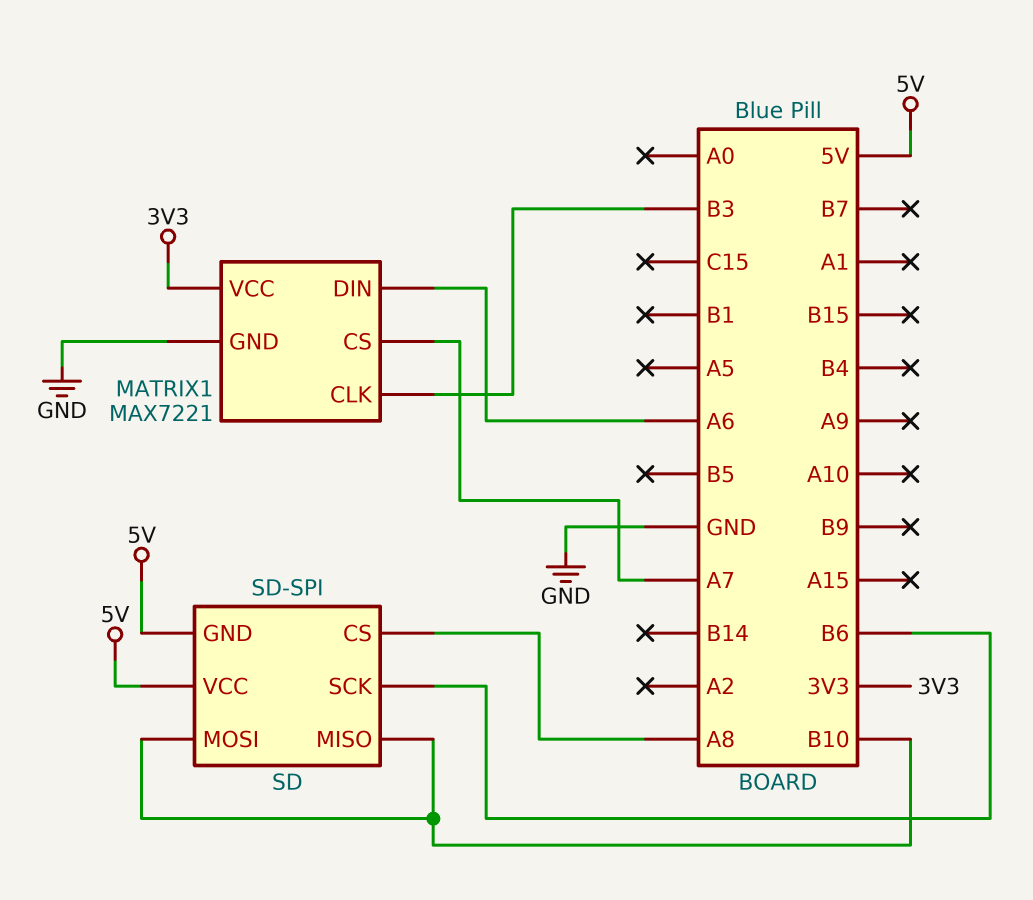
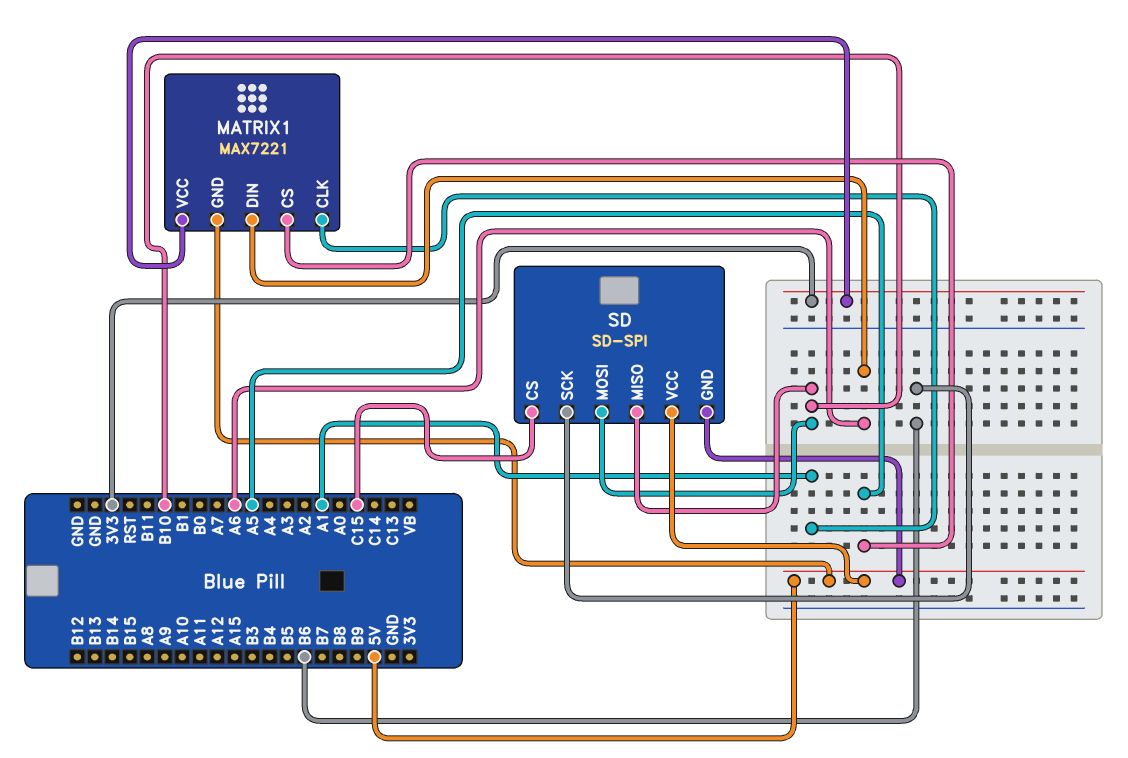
MATRIX1 pin CLK: B3 -> A1
MATRIX1 pin CS: A7 -> A5
MATRIX1 pin GND: GND -> 5V
SD pin CS: A8 -> C15

